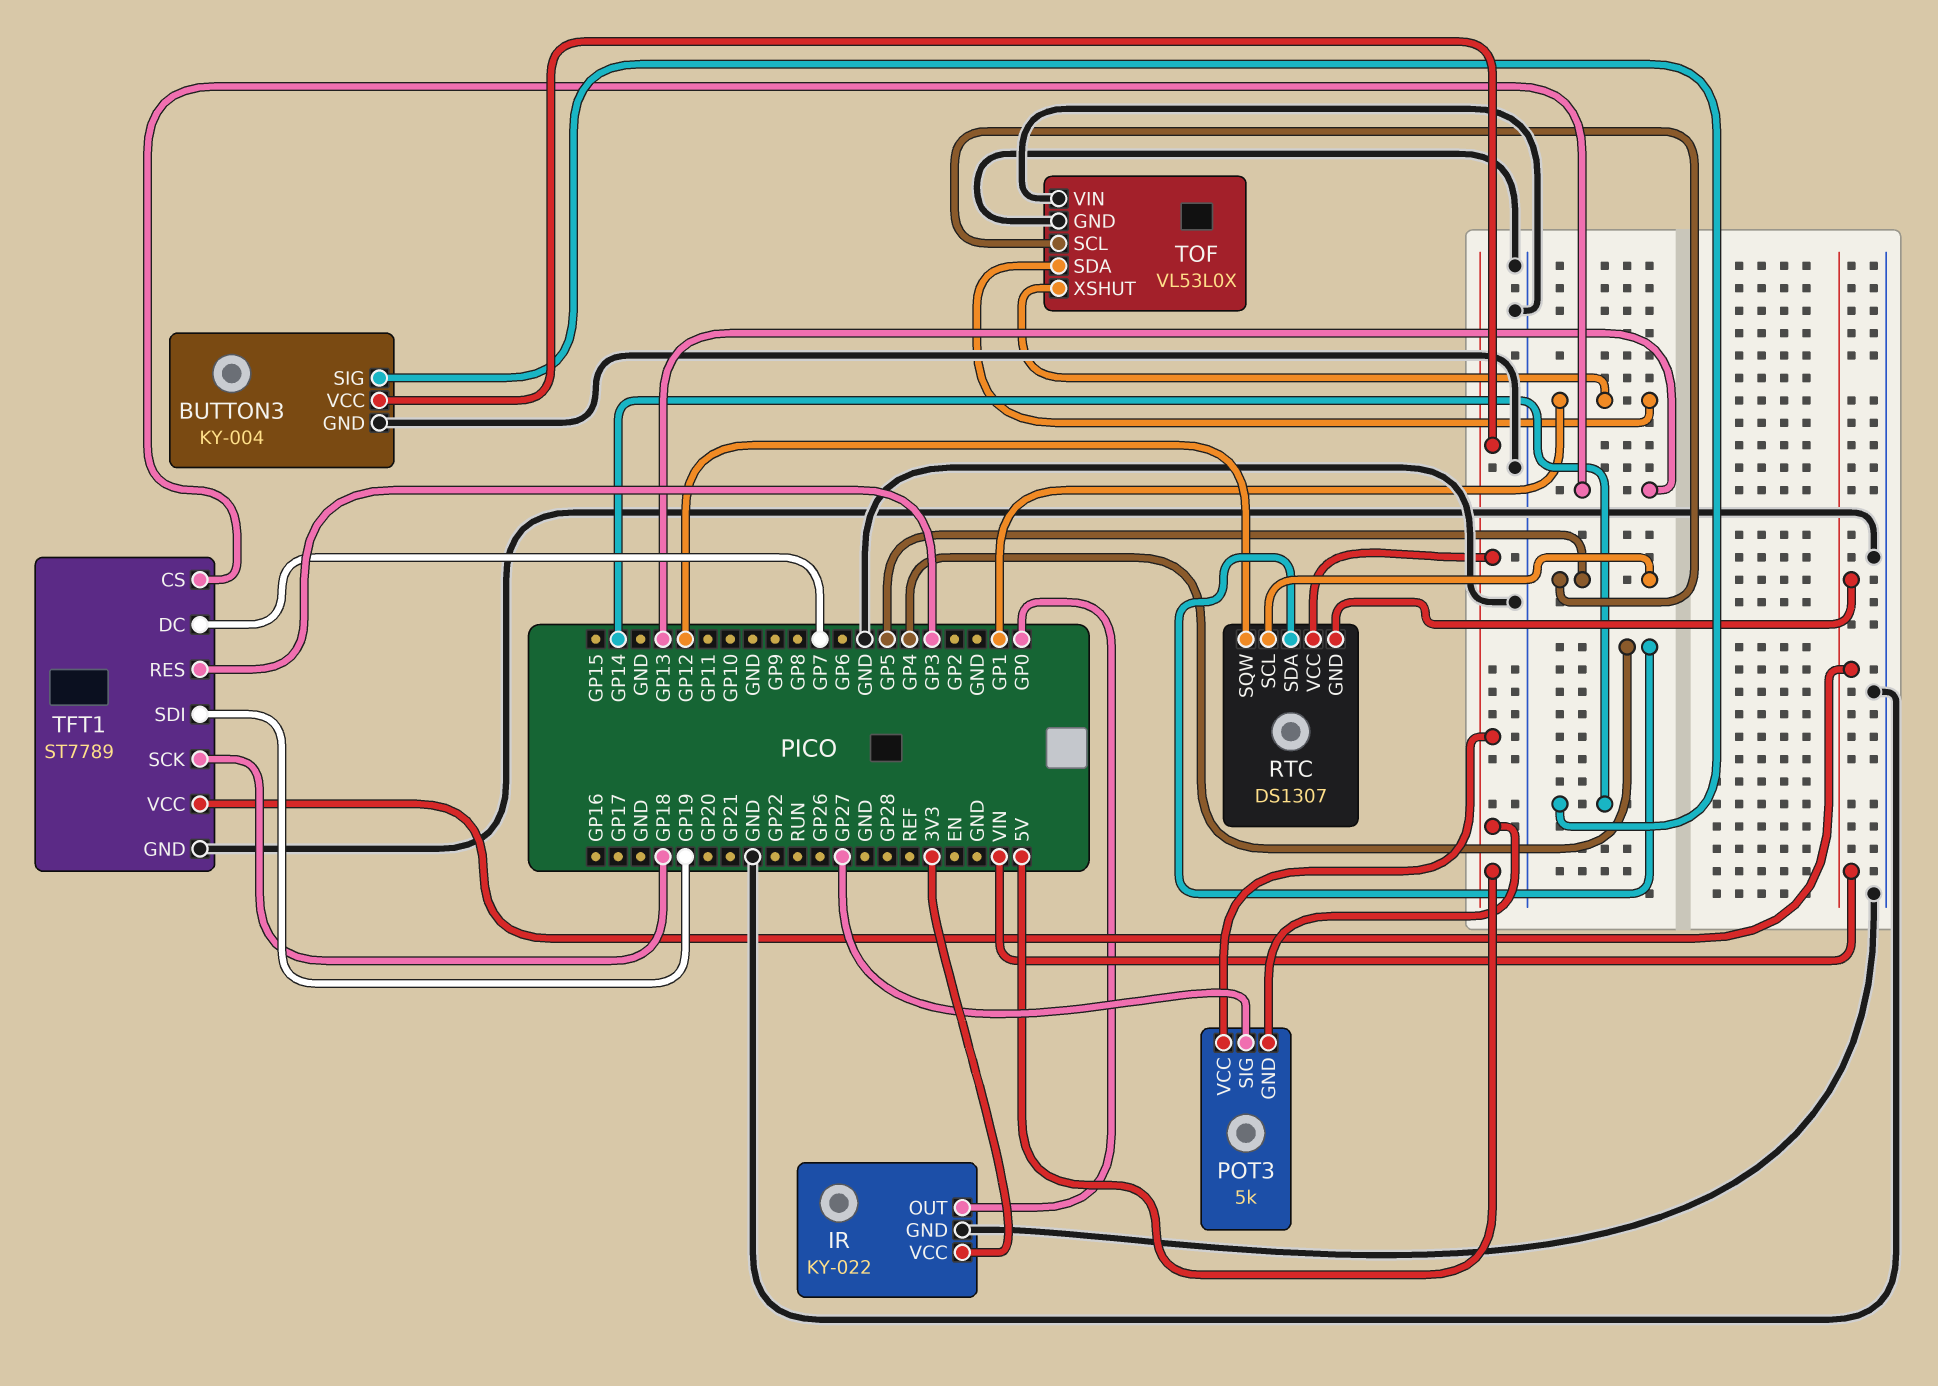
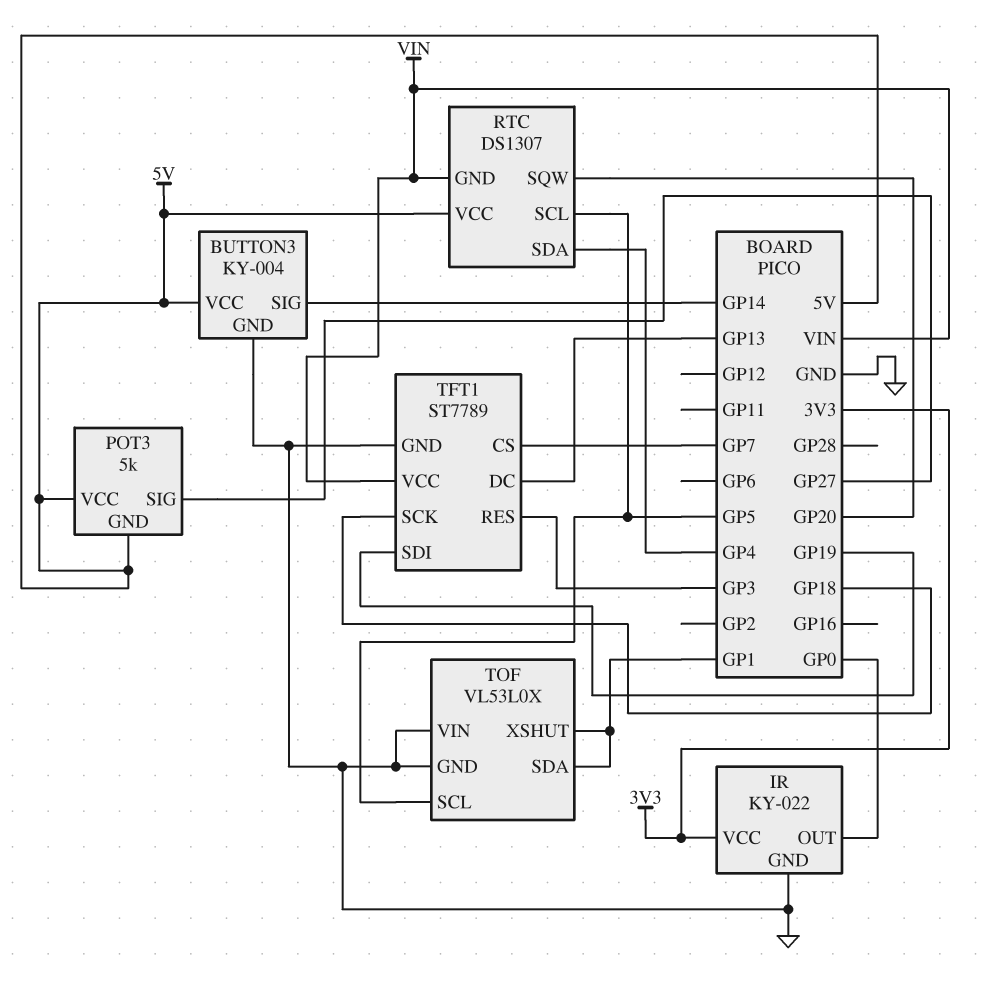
RTC pin SQW: GP12 -> GP20
TFT1 pin CS: GP13 -> GP7
TFT1 pin DC: GP7 -> GP13

